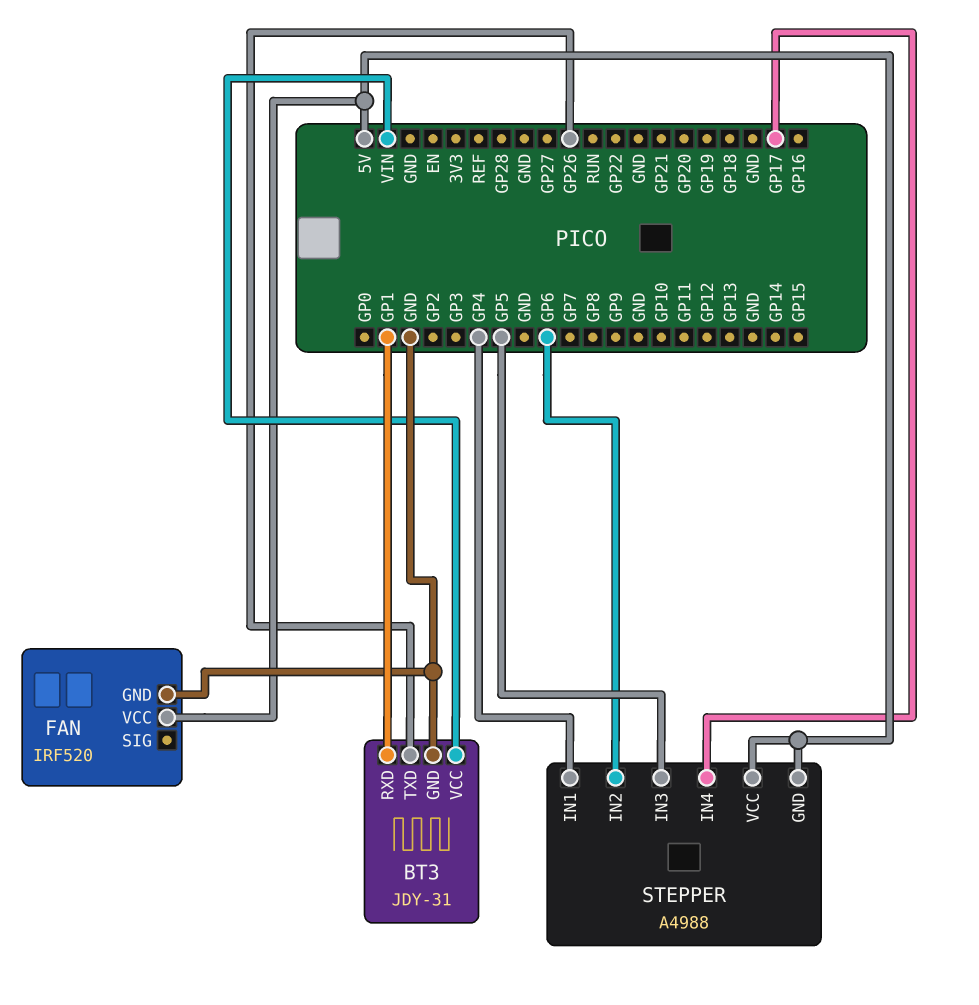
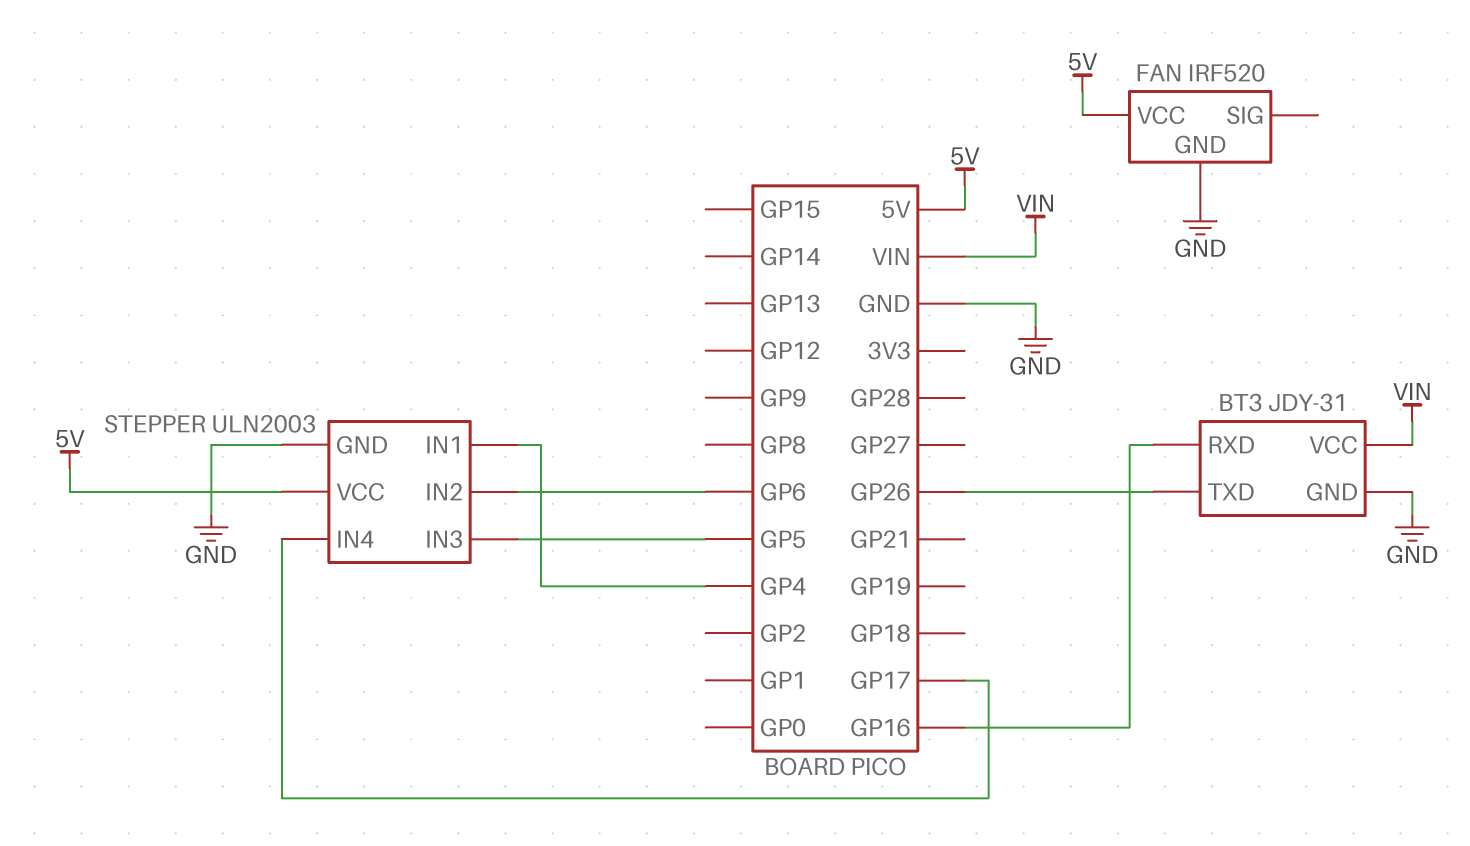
BT3 pin RXD: GP1 -> GP16
STEPPER: A4988 -> ULN2003
STEPPER pin GND: 5V -> GND

